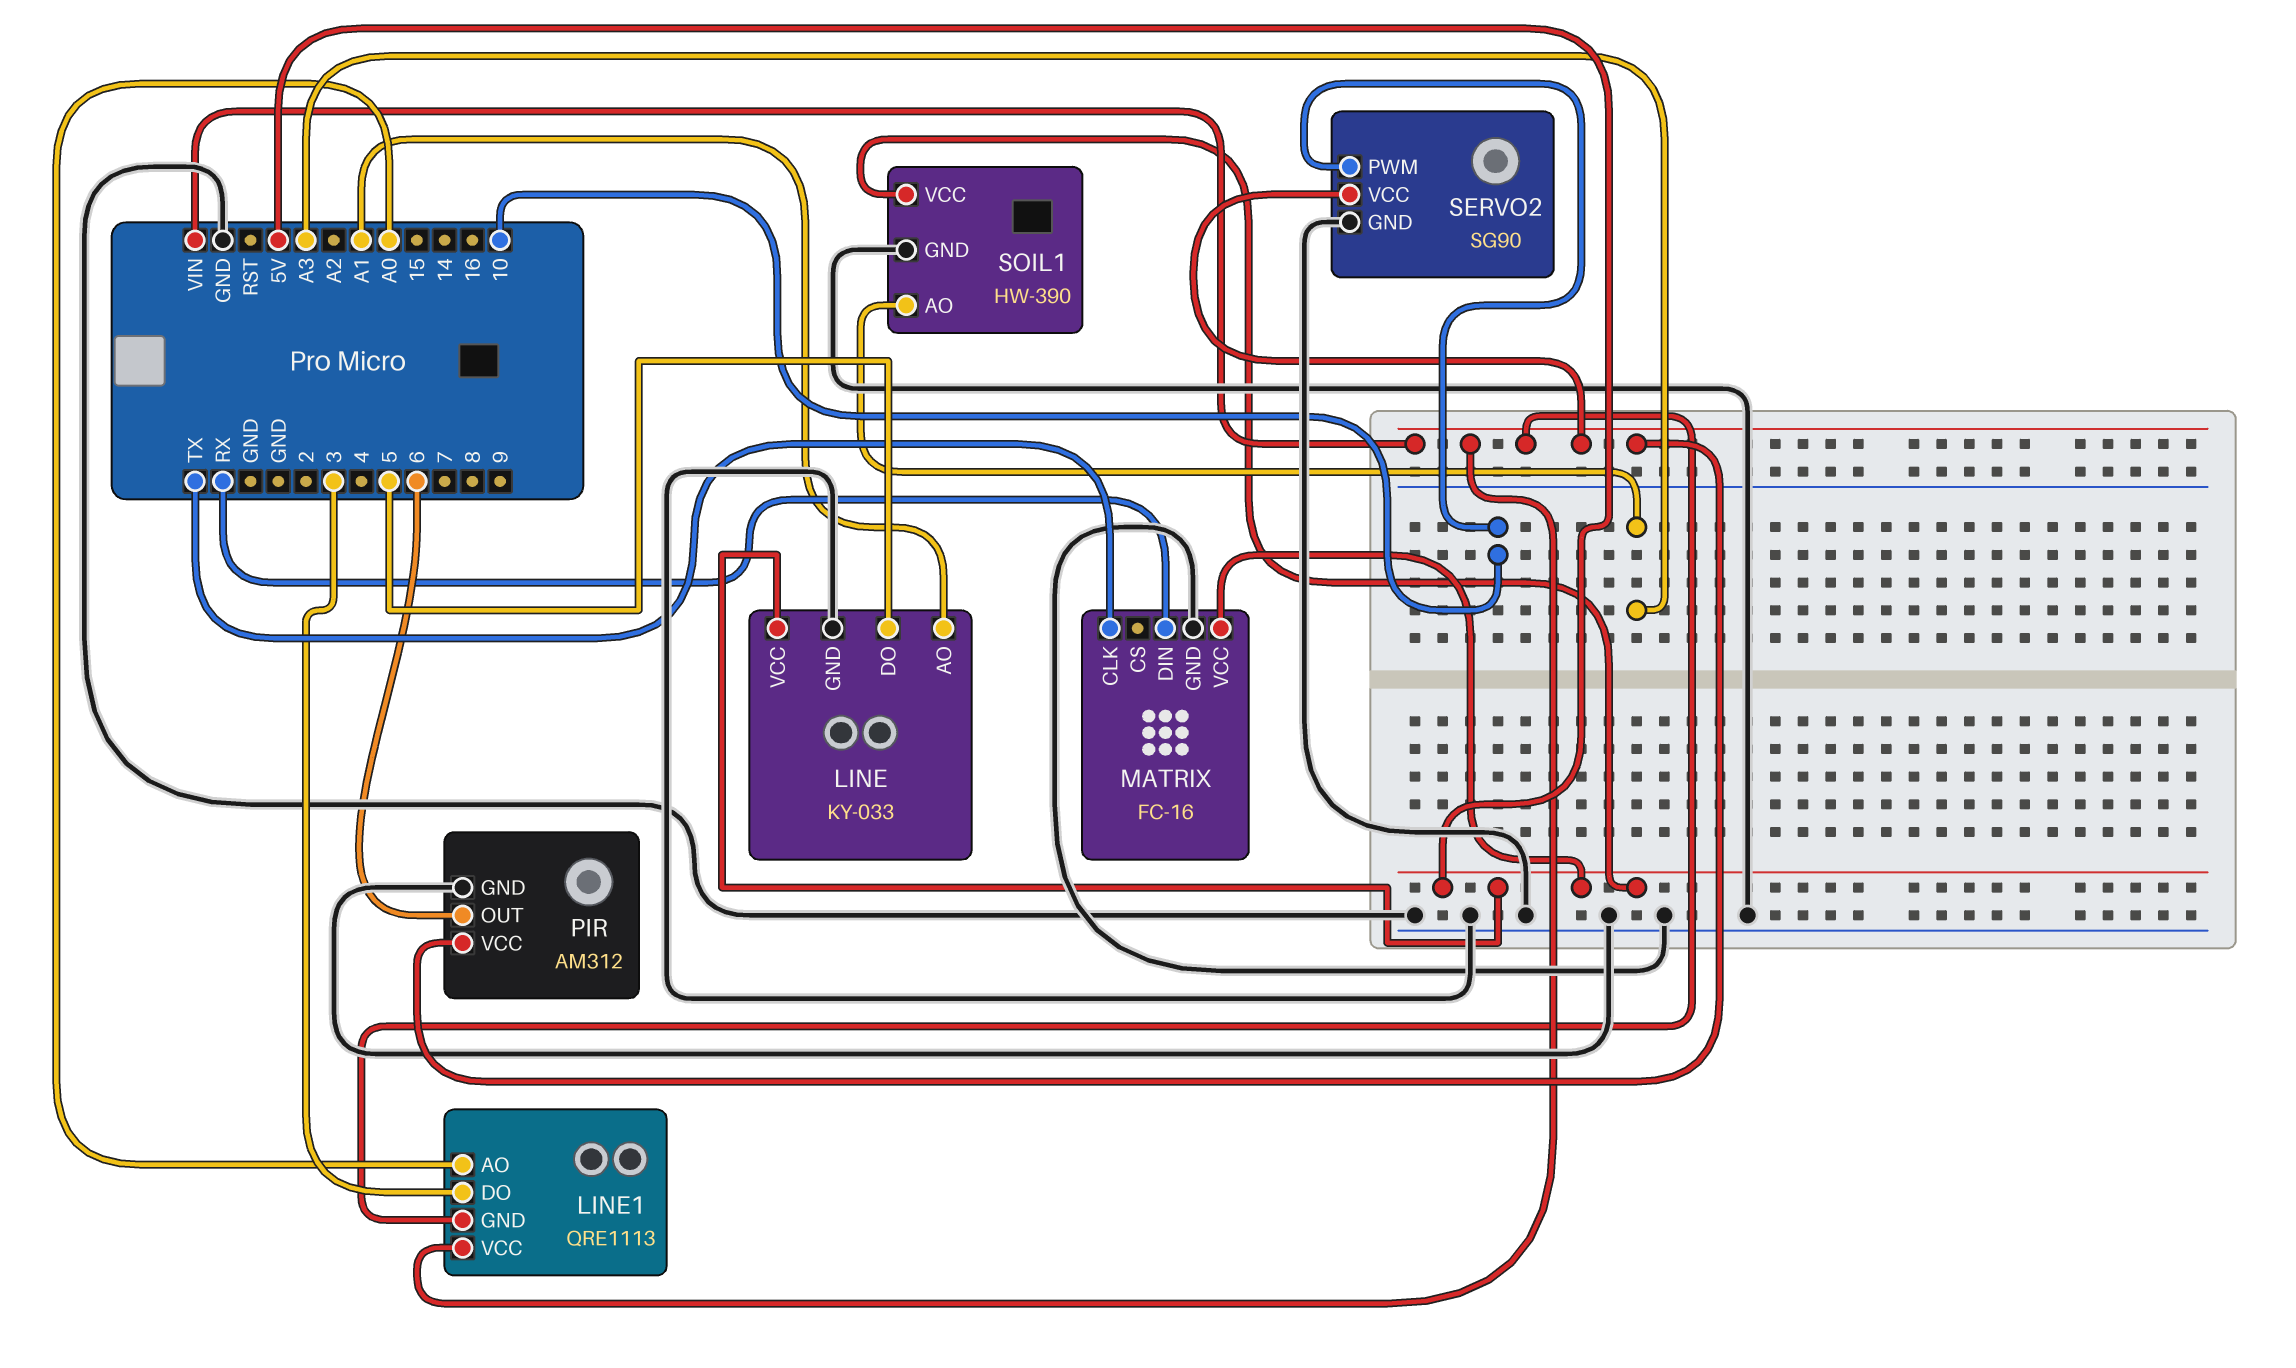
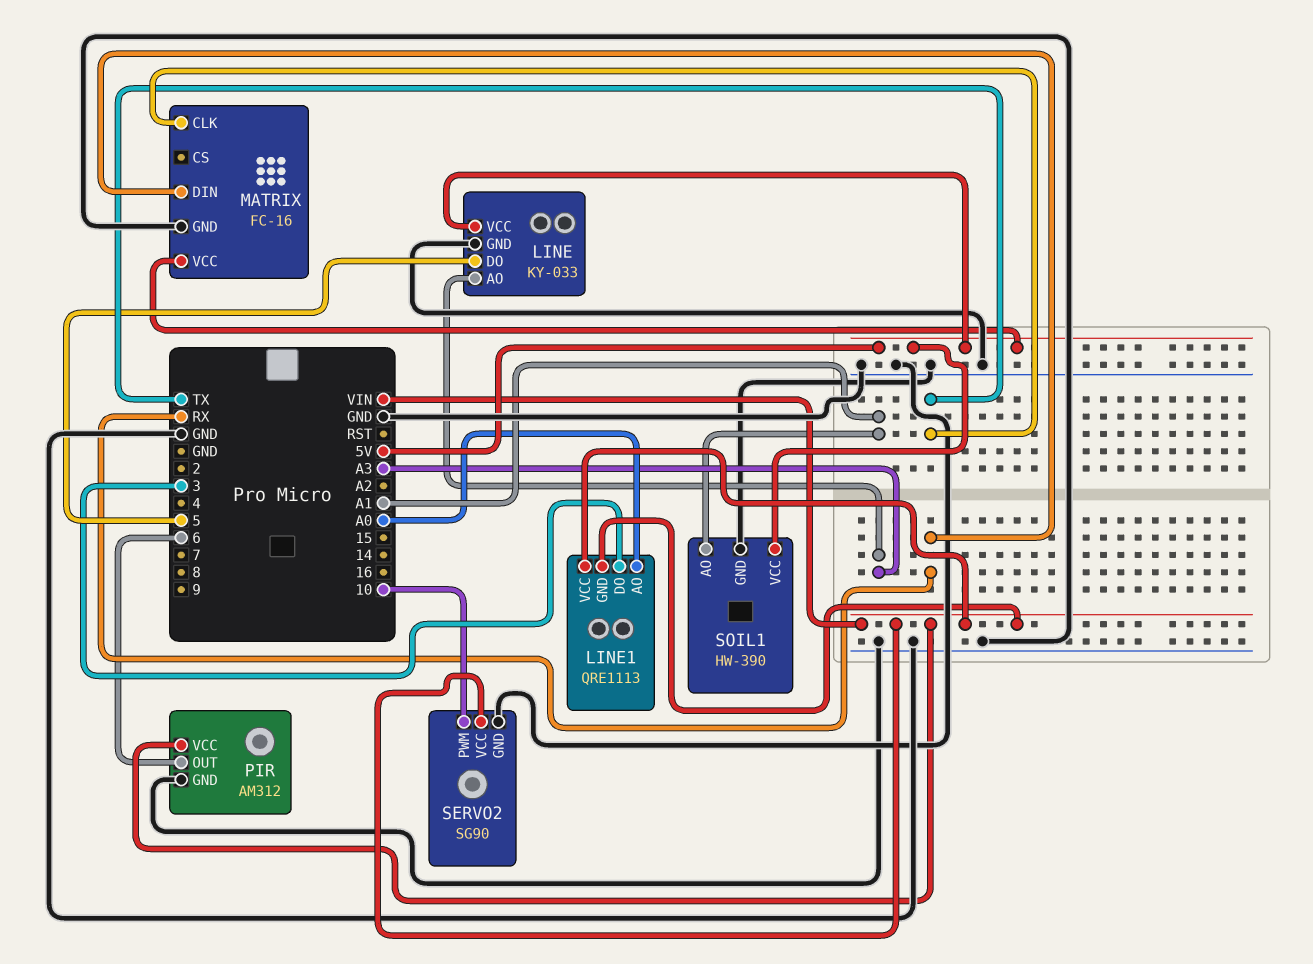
LINE pin AO: A1 -> A3
SOIL1 pin AO: A3 -> A1

